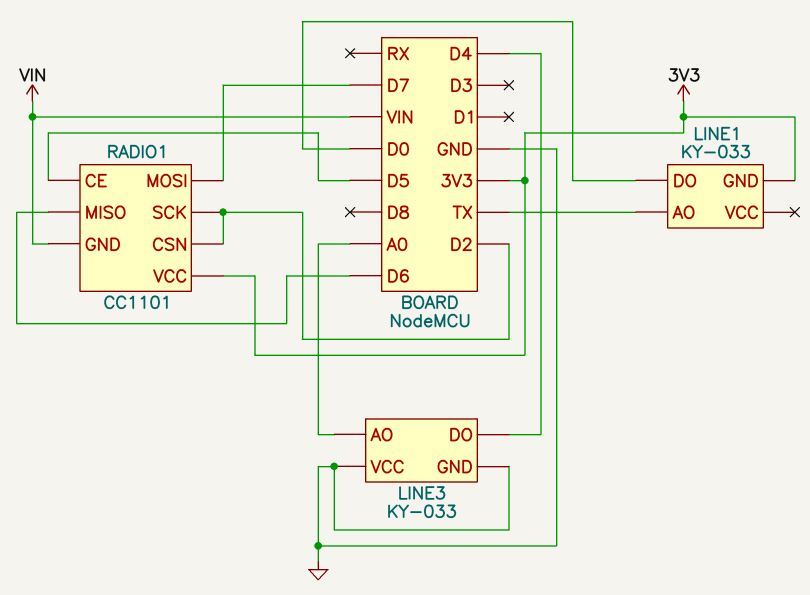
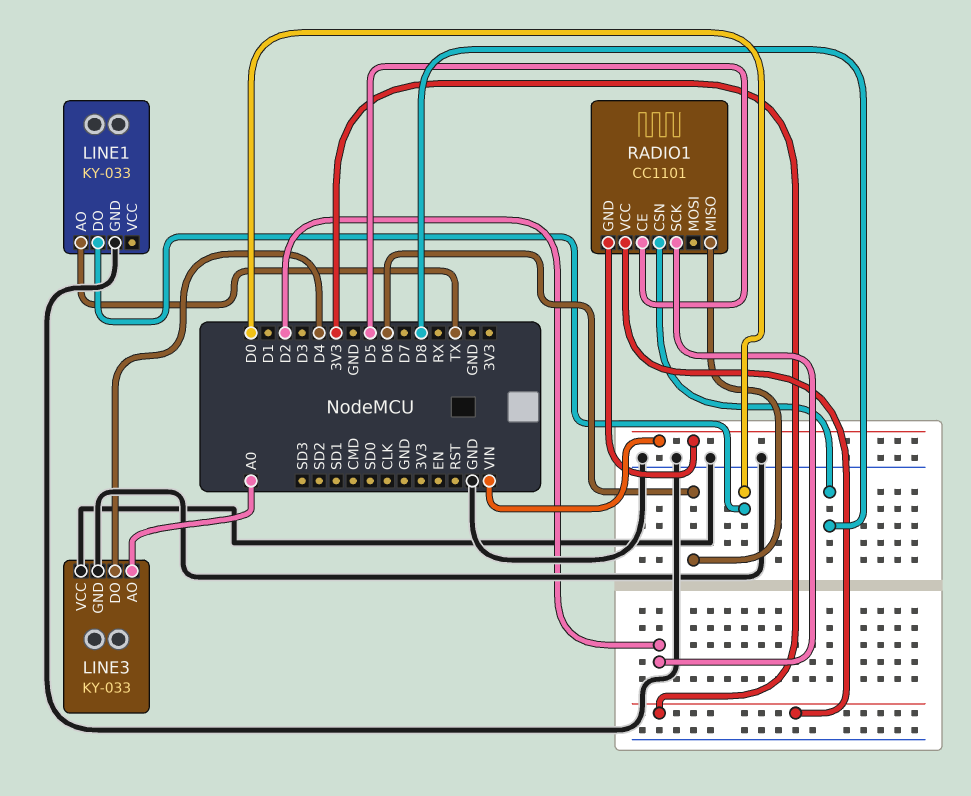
LINE1 pin GND: 3V3 -> GND
RADIO1 pin CSN: D2 -> D8
RADIO1 pin MOSI: D7 -> none

